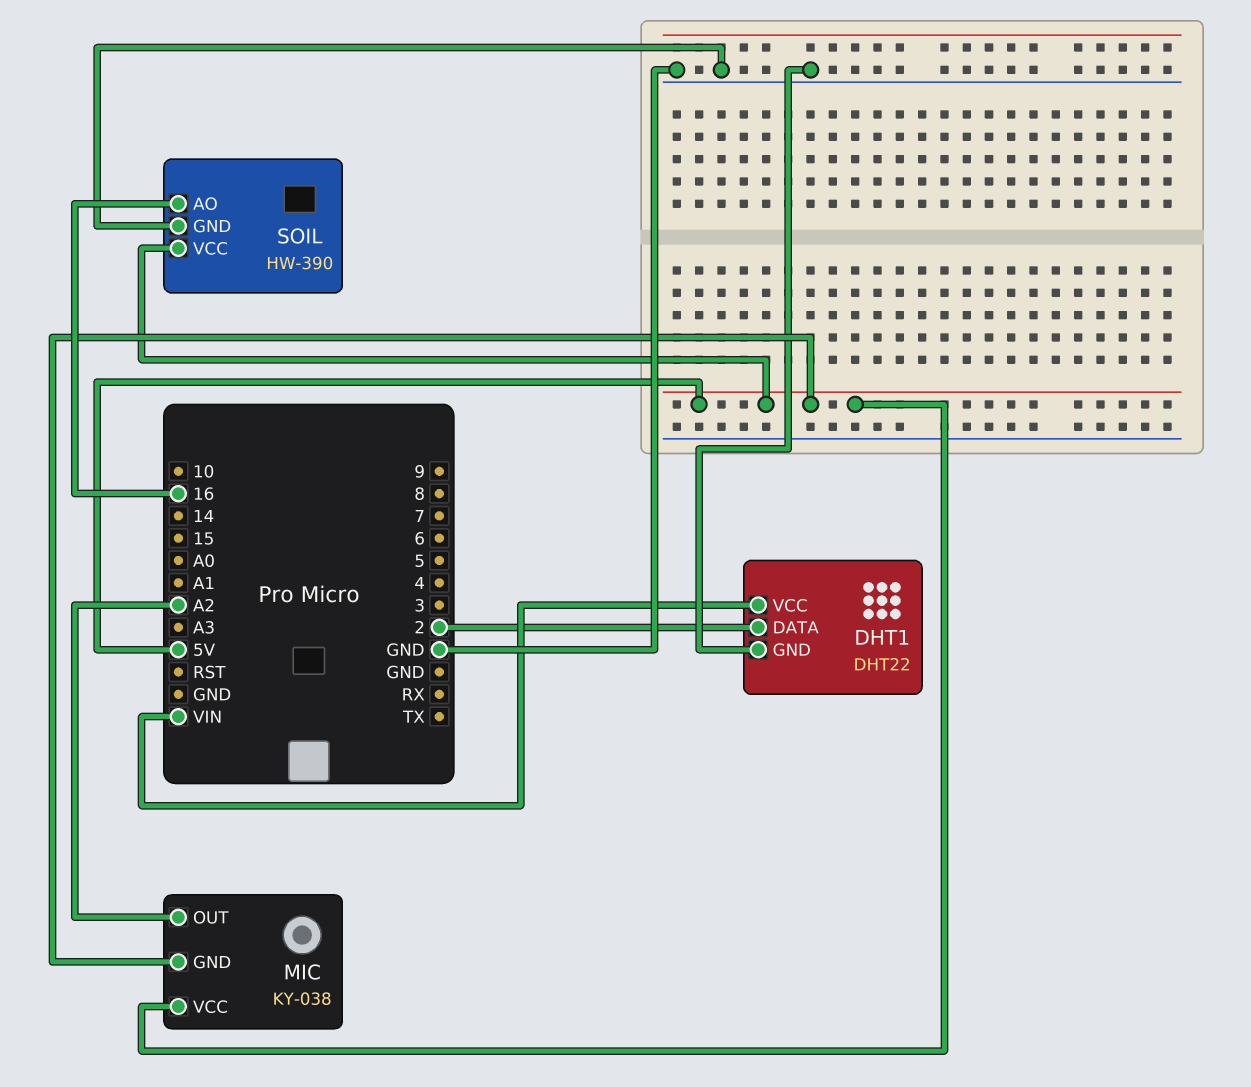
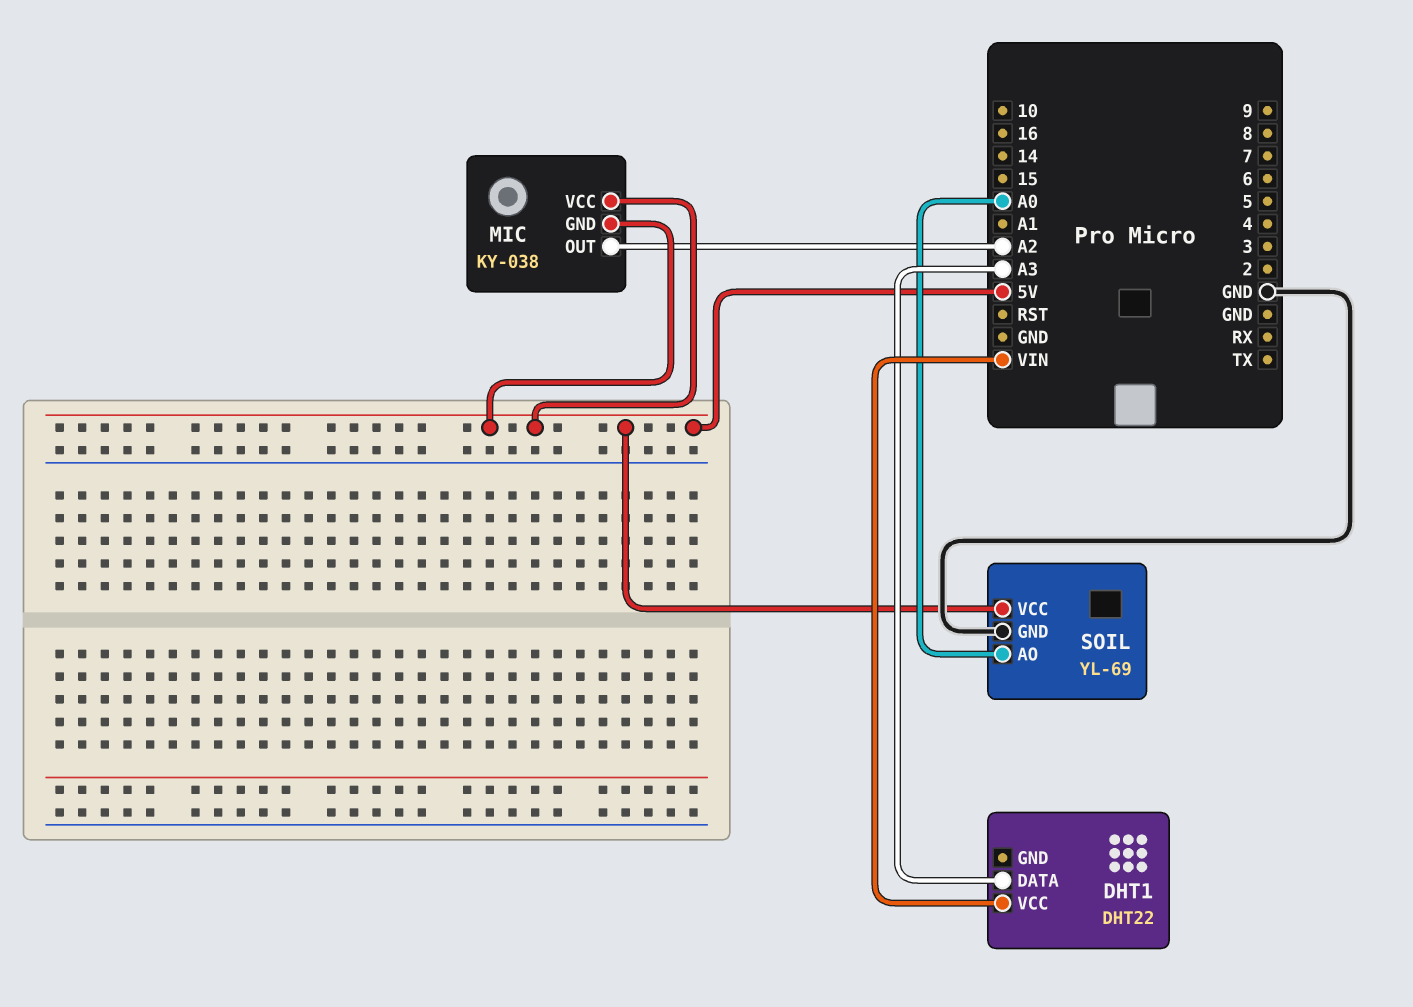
DHT1 pin DATA: 2 -> A3
DHT1 pin GND: GND -> none
SOIL: HW-390 -> YL-69
SOIL pin AO: 16 -> A0

